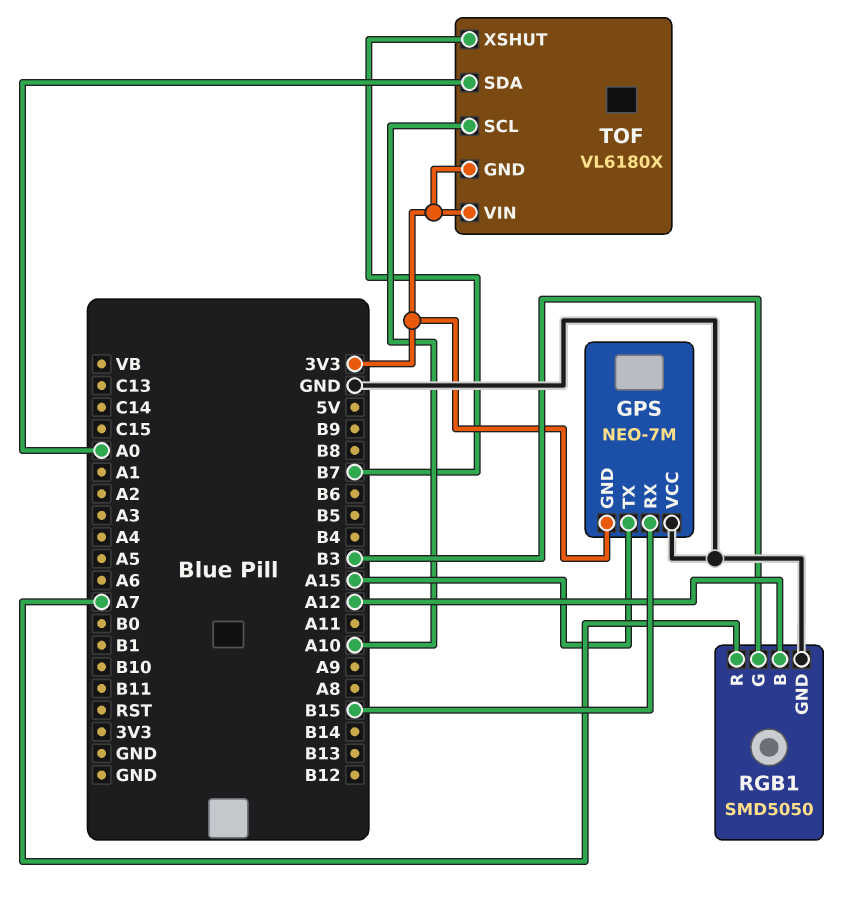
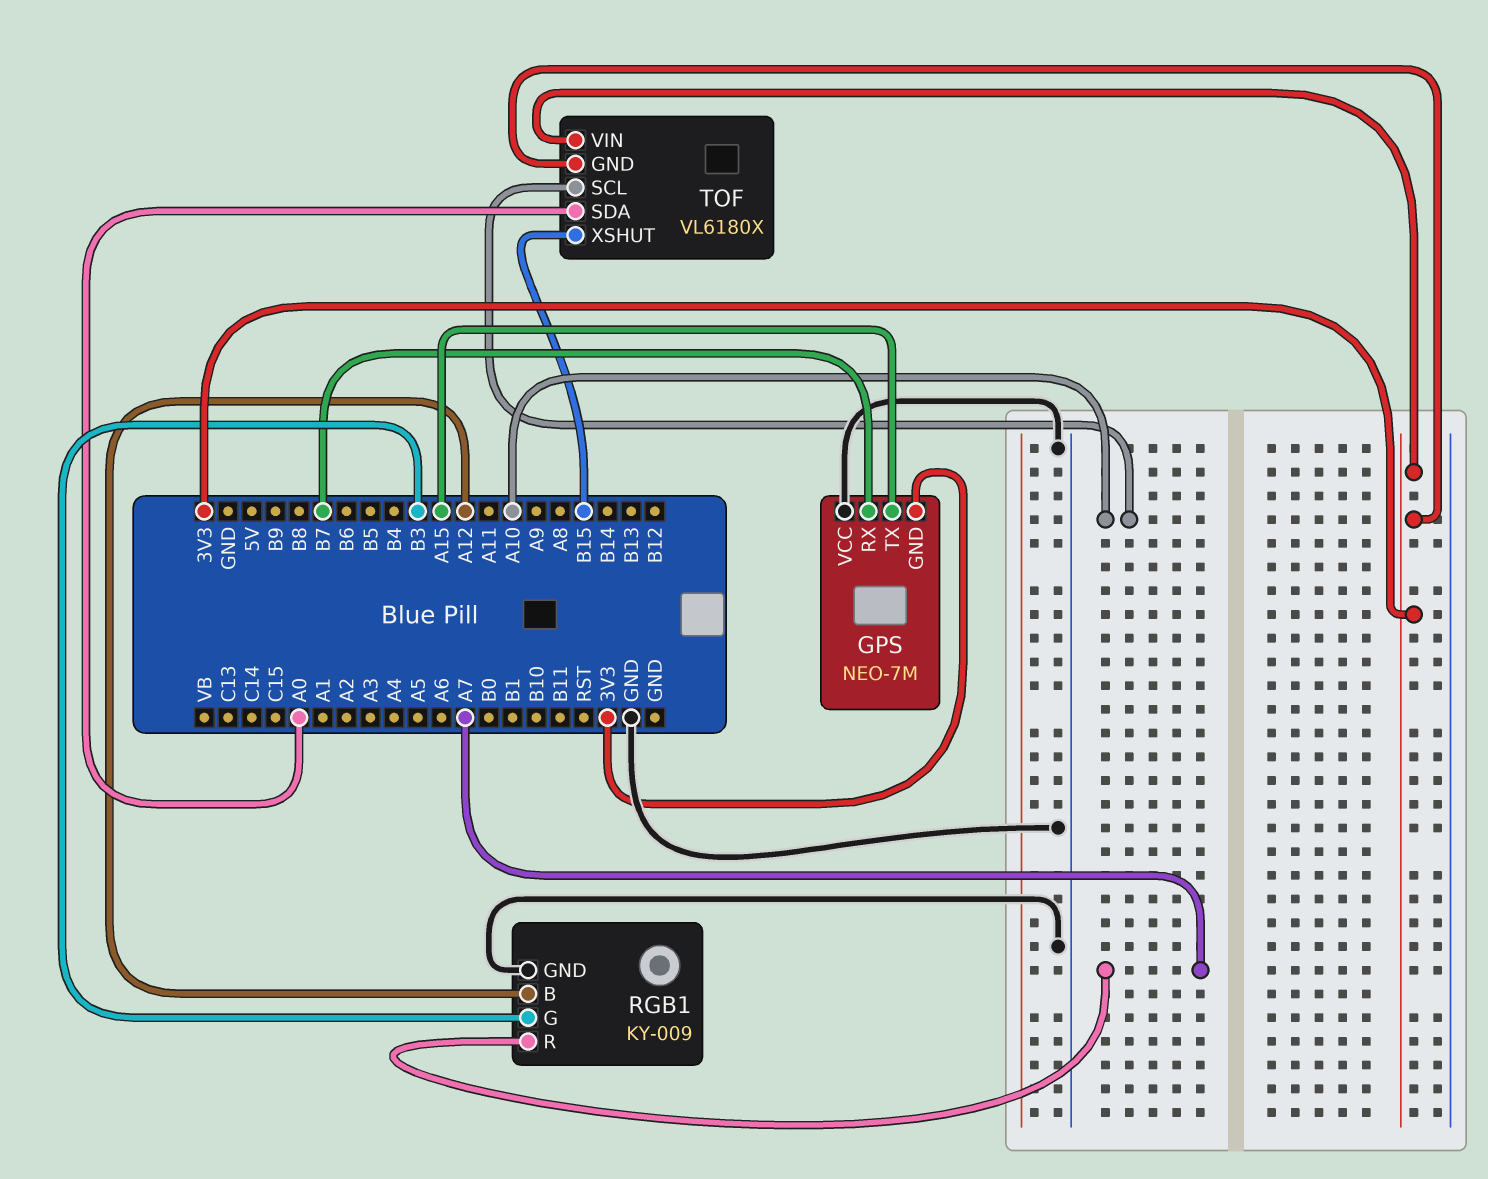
GPS pin RX: B15 -> B7
RGB1: SMD5050 -> KY-009
TOF pin XSHUT: B7 -> B15

